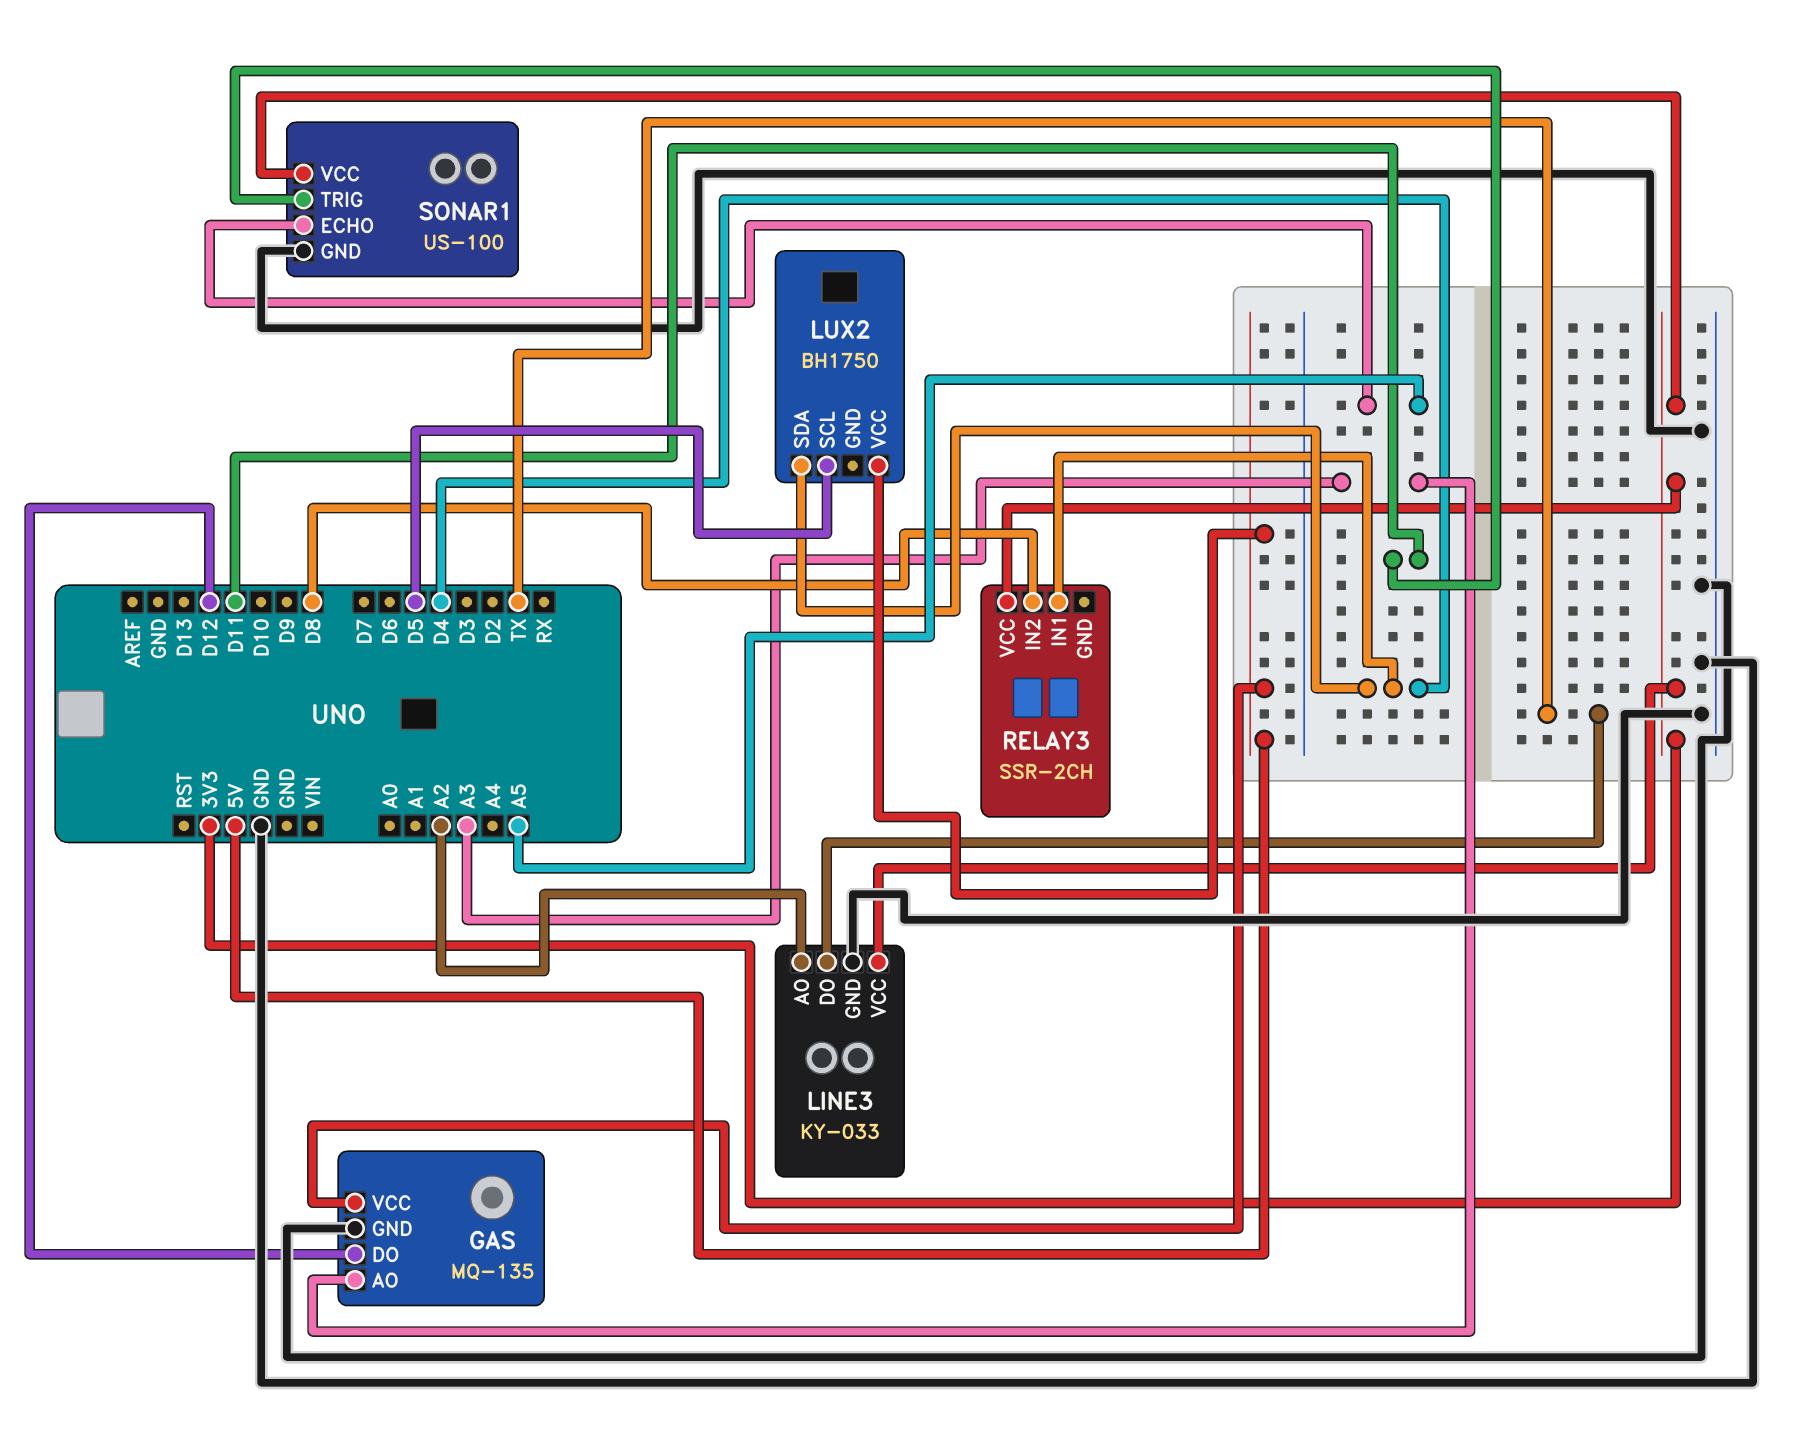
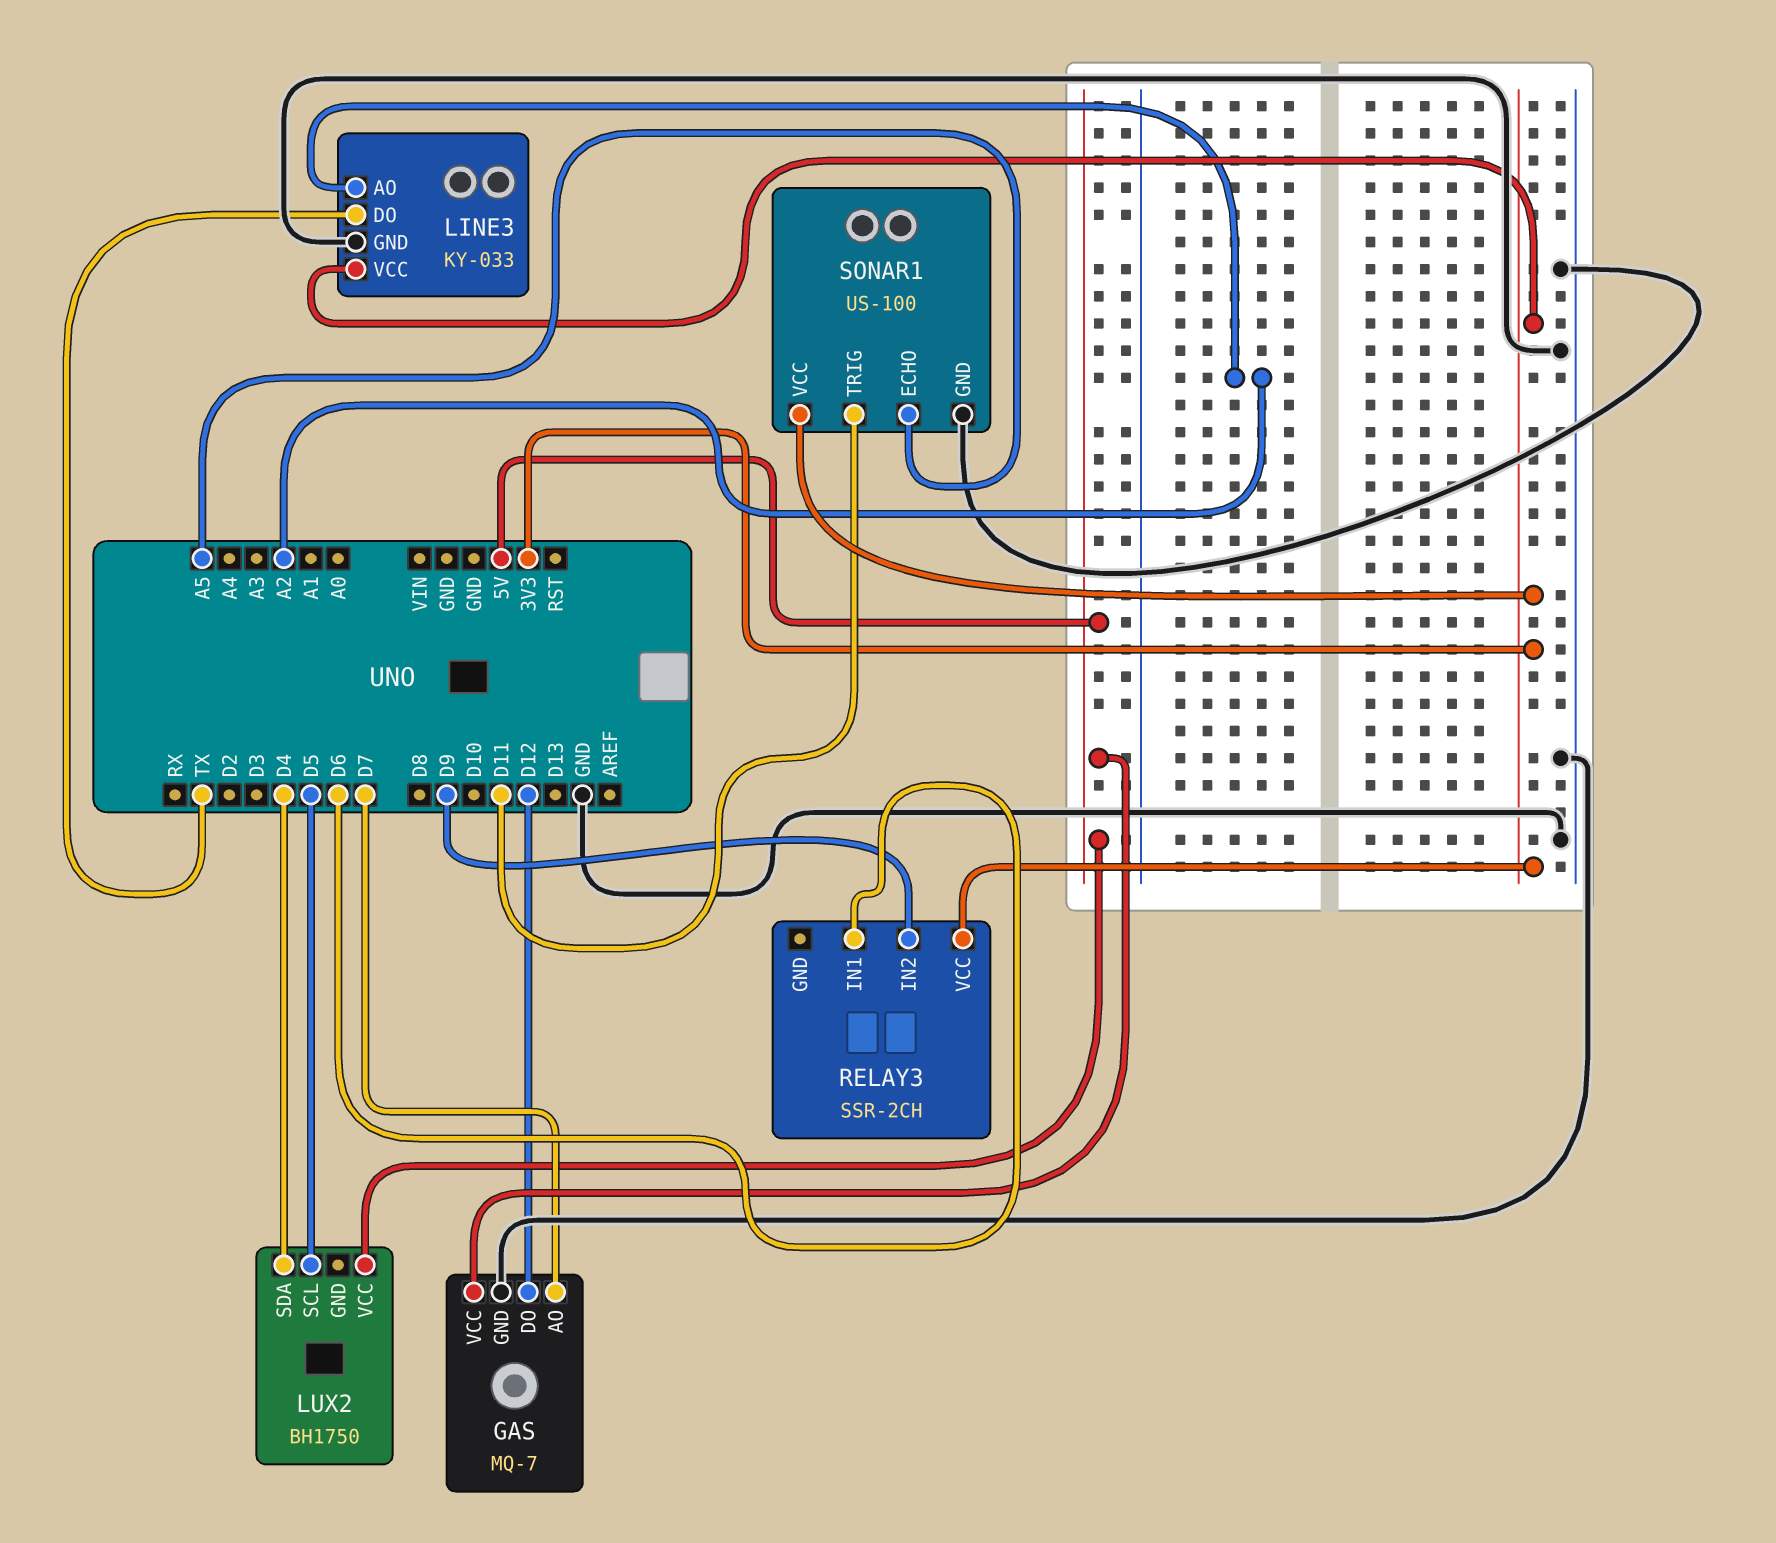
GAS: MQ-135 -> MQ-7
GAS pin AO: A3 -> D7
RELAY3 pin IN1: D4 -> D6
RELAY3 pin IN2: D8 -> D9

